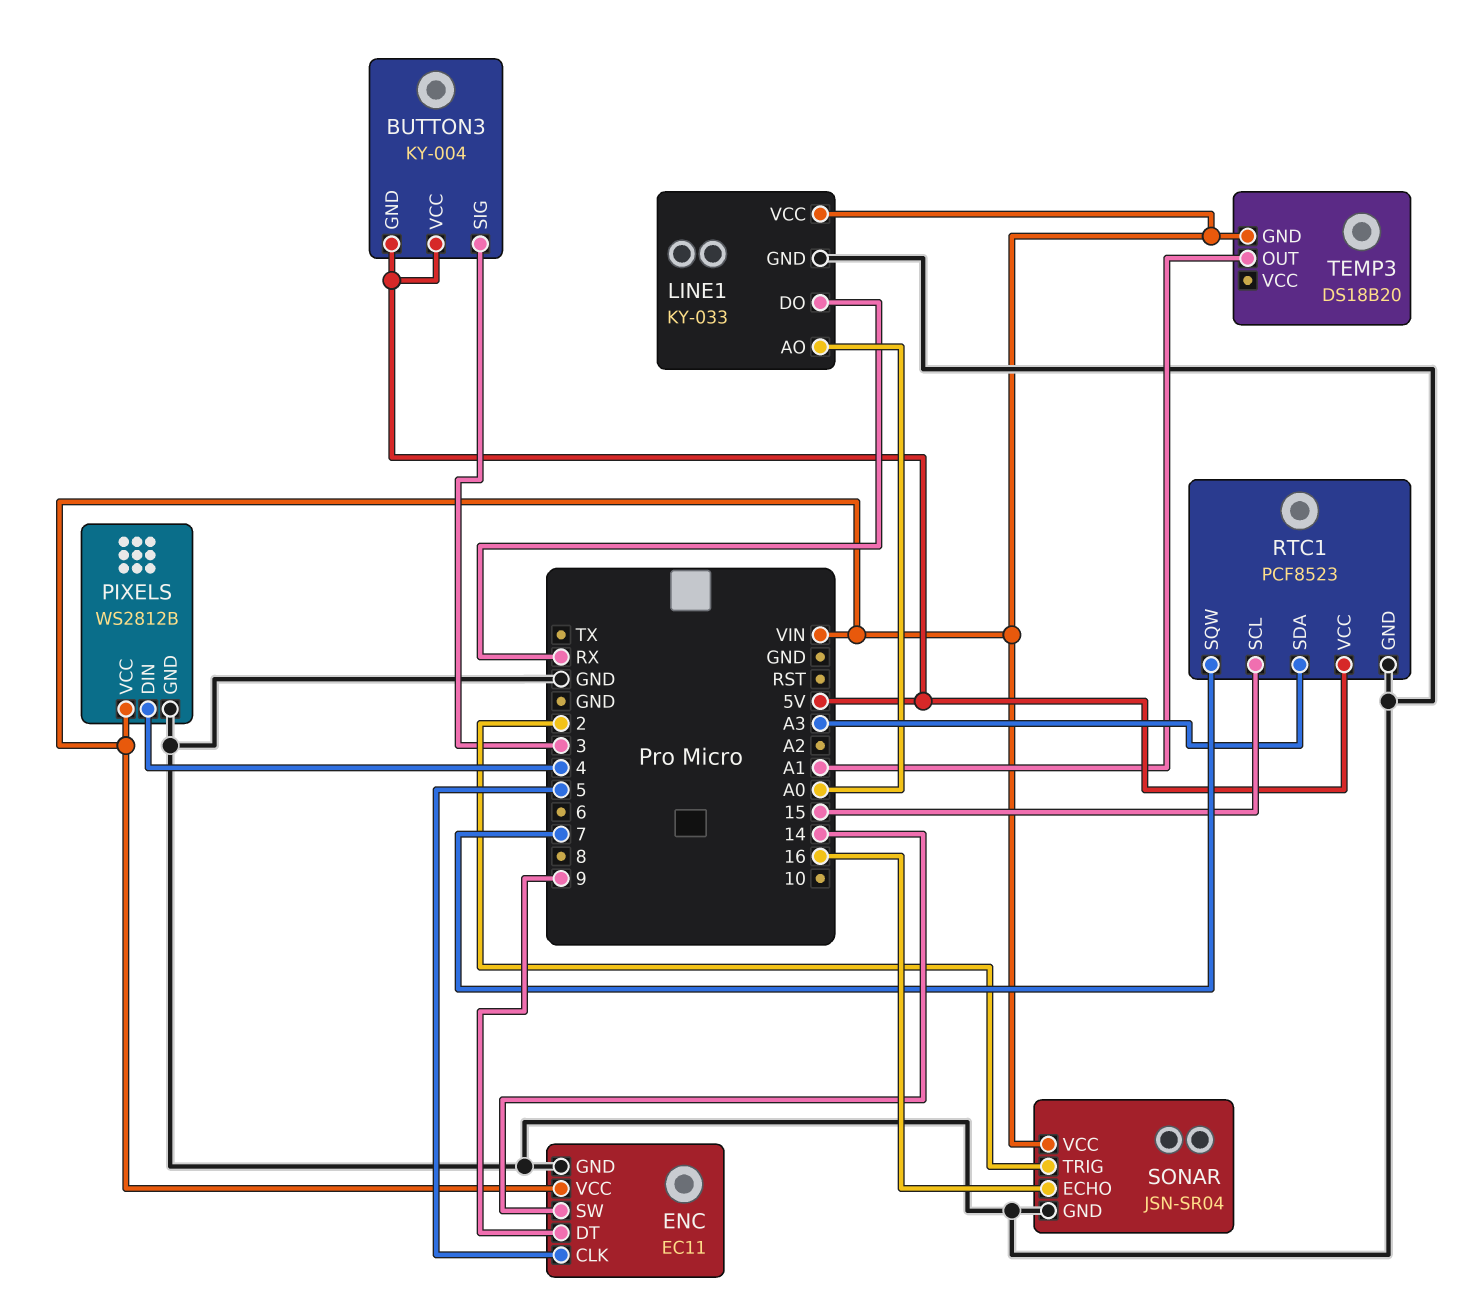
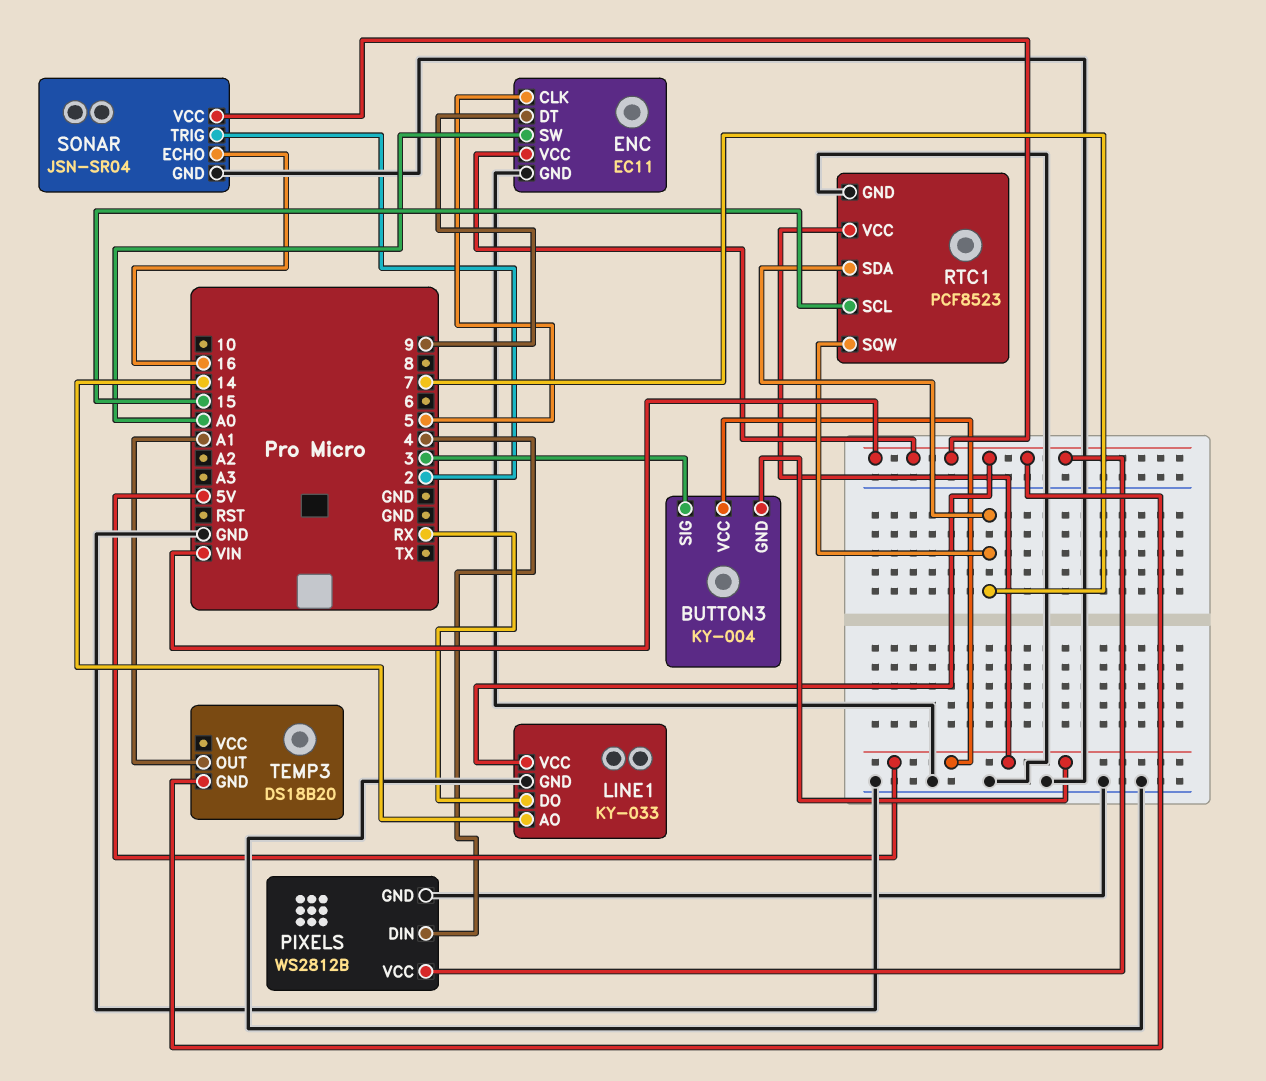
ENC pin SW: 14 -> A0
LINE1 pin AO: A0 -> 14
RTC1 pin SDA: A3 -> 7

